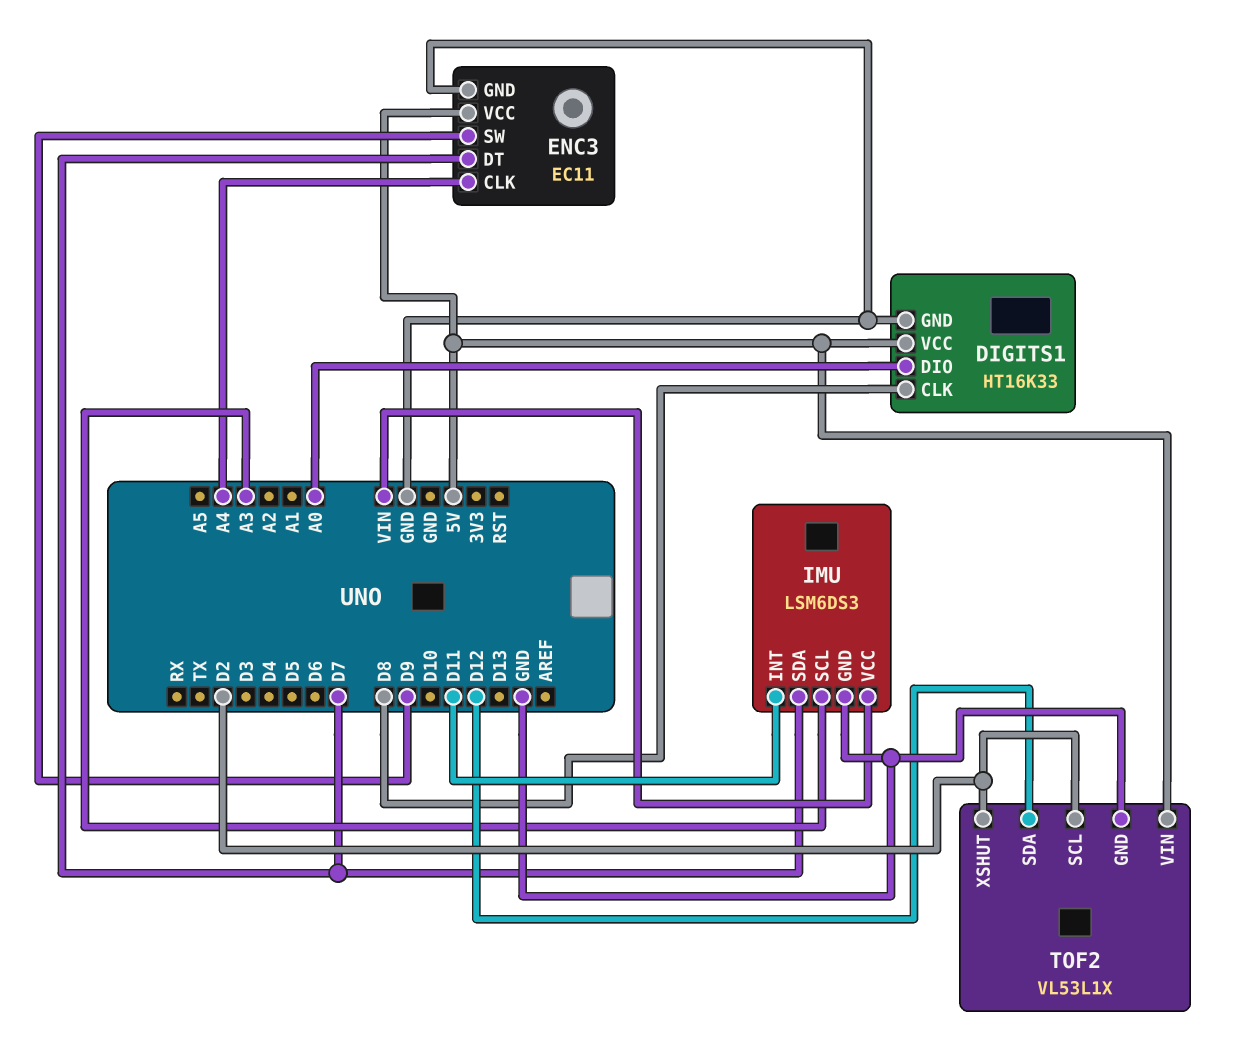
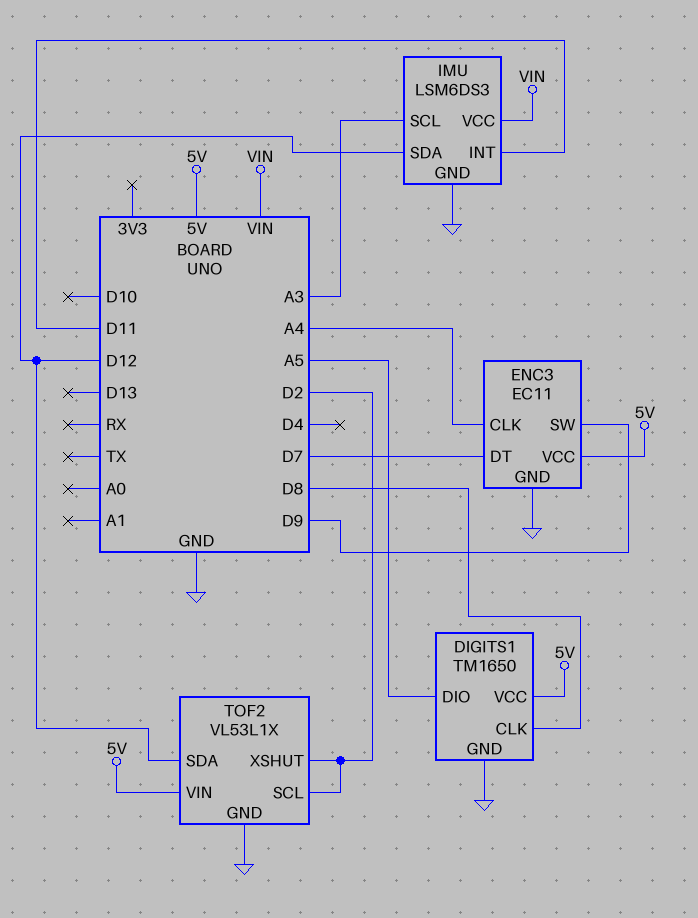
DIGITS1: HT16K33 -> TM1650
DIGITS1 pin DIO: A0 -> A5
IMU pin SDA: D7 -> D12

